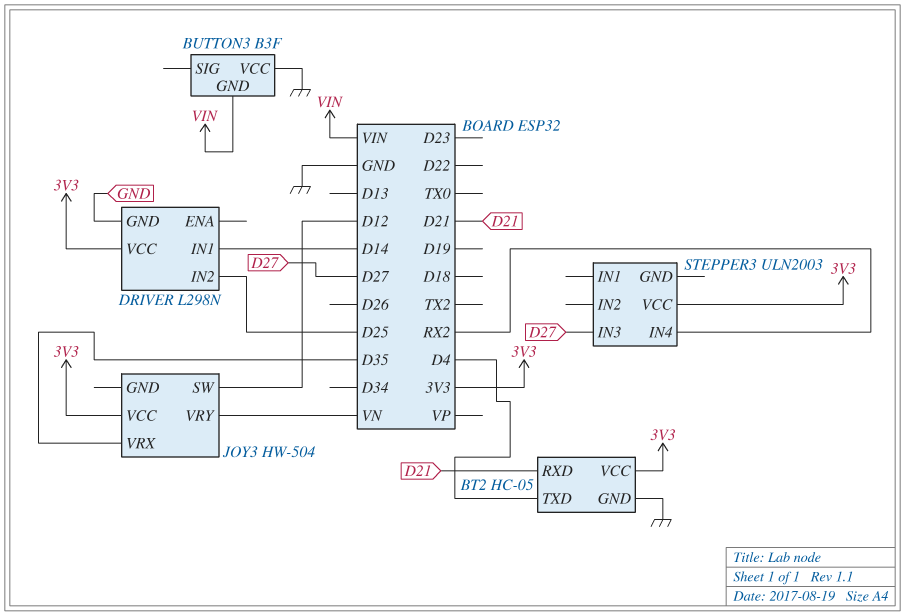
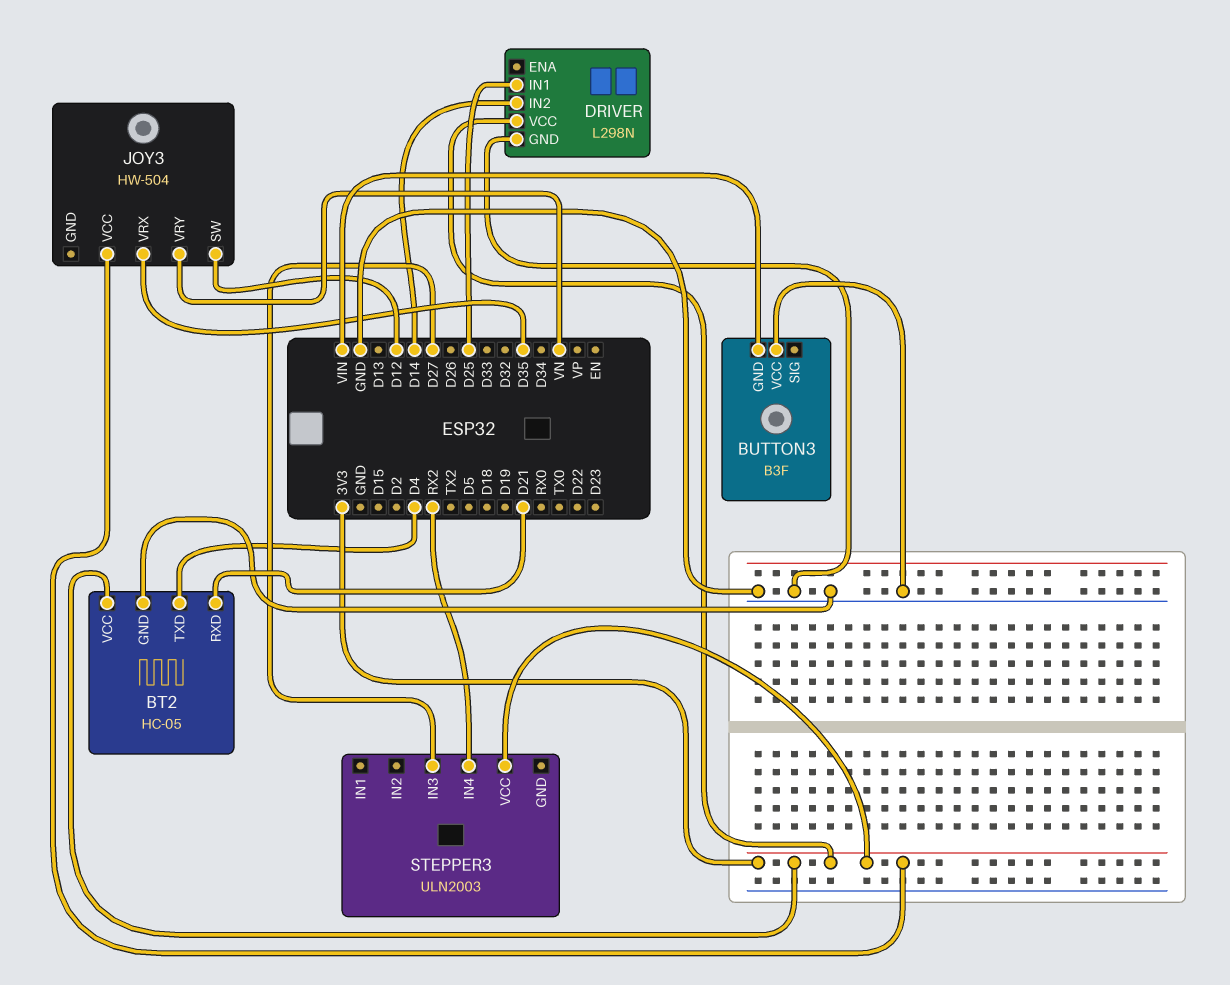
DRIVER pin IN1: D14 -> D25
DRIVER pin IN2: D25 -> D14

